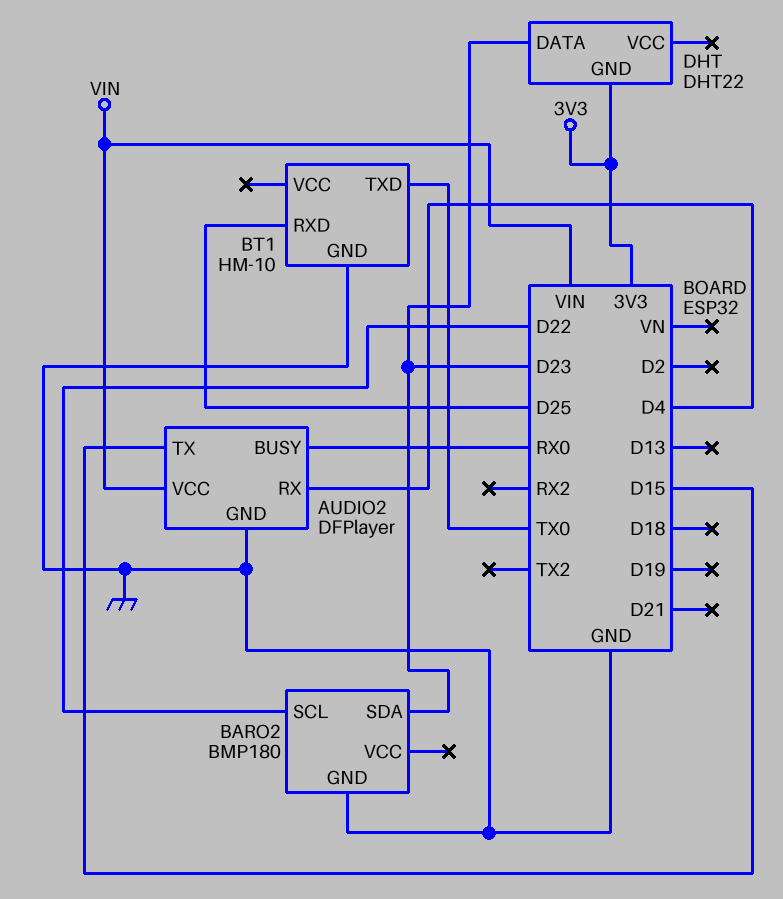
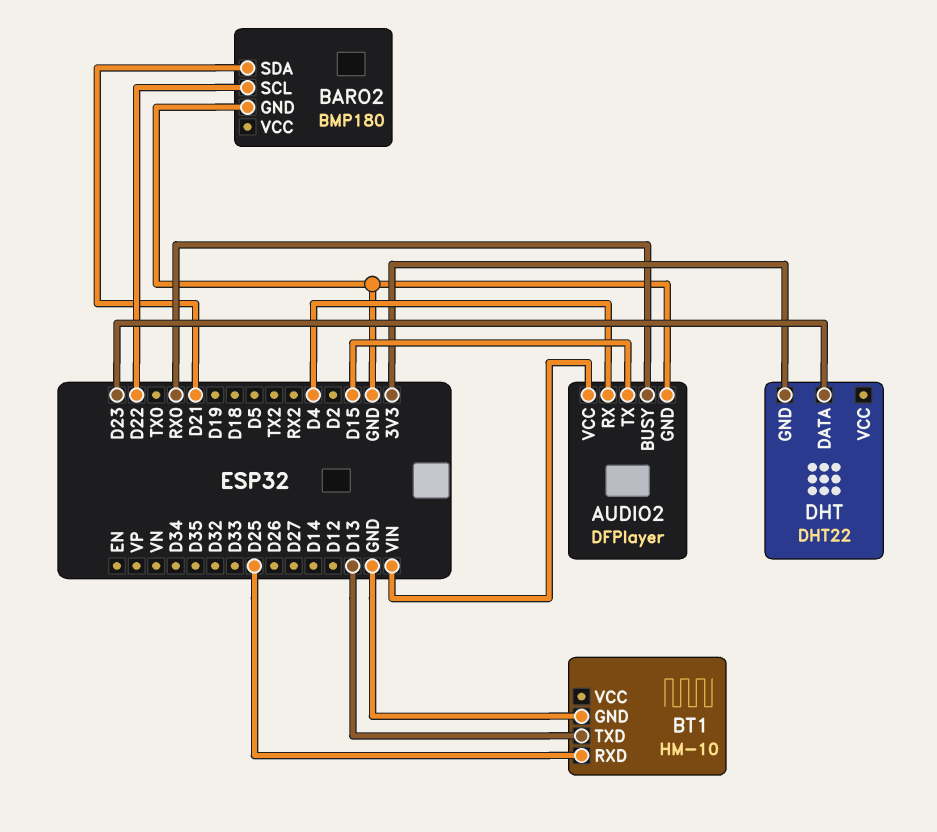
BARO2 pin SDA: D23 -> D21
BT1 pin TXD: TX0 -> D13

